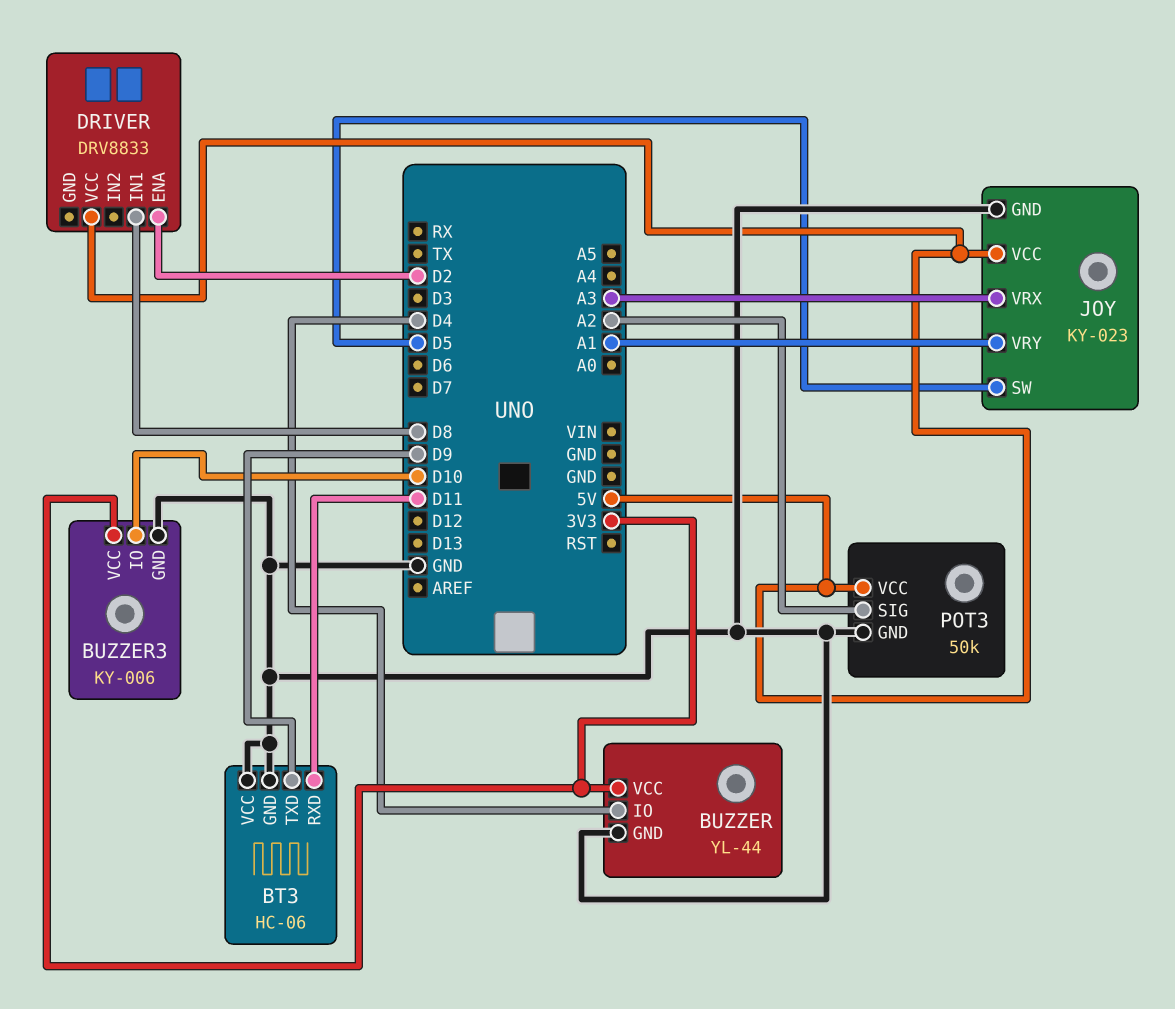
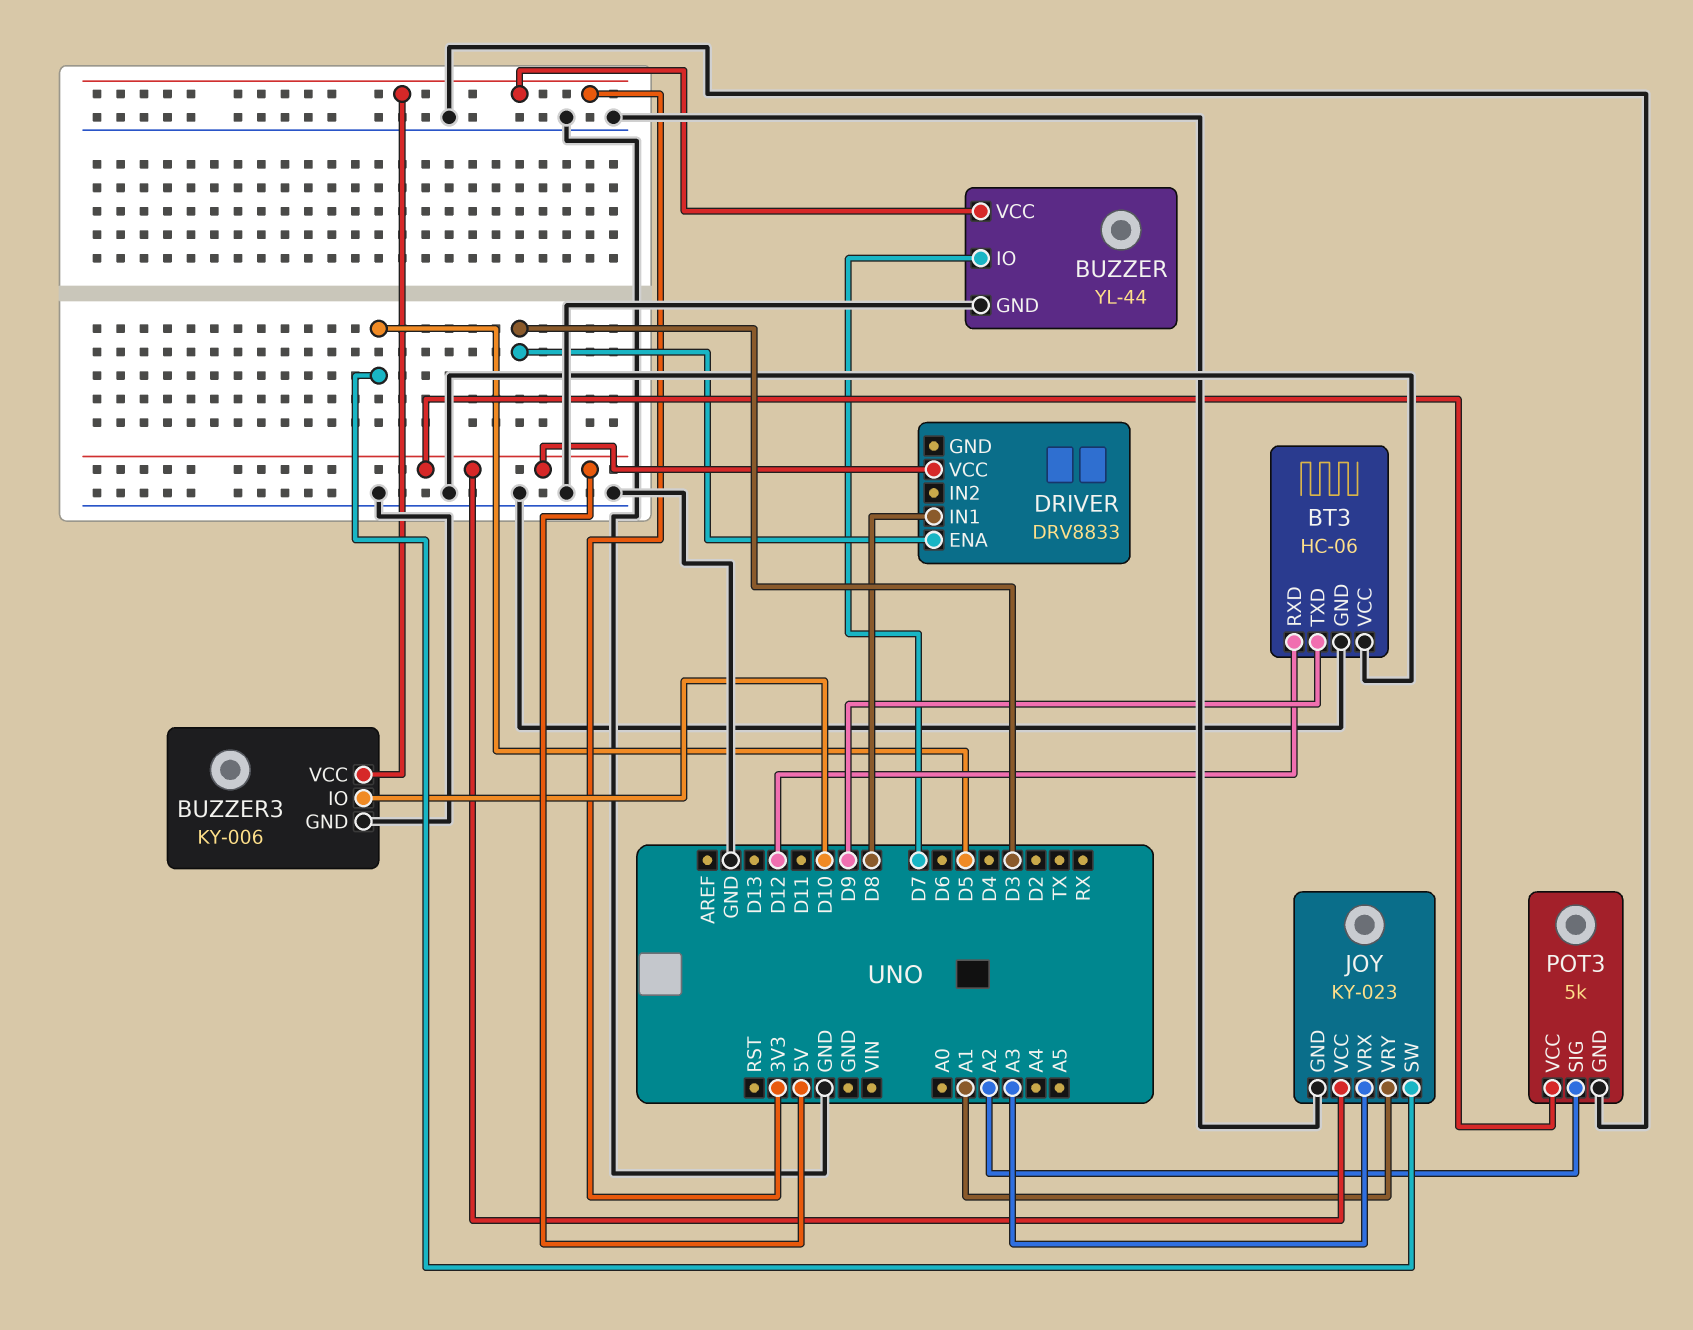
BT3 pin RXD: D11 -> D12
BUZZER pin IO: D4 -> D7
DRIVER pin ENA: D2 -> D3
POT3: 50k -> 5k

